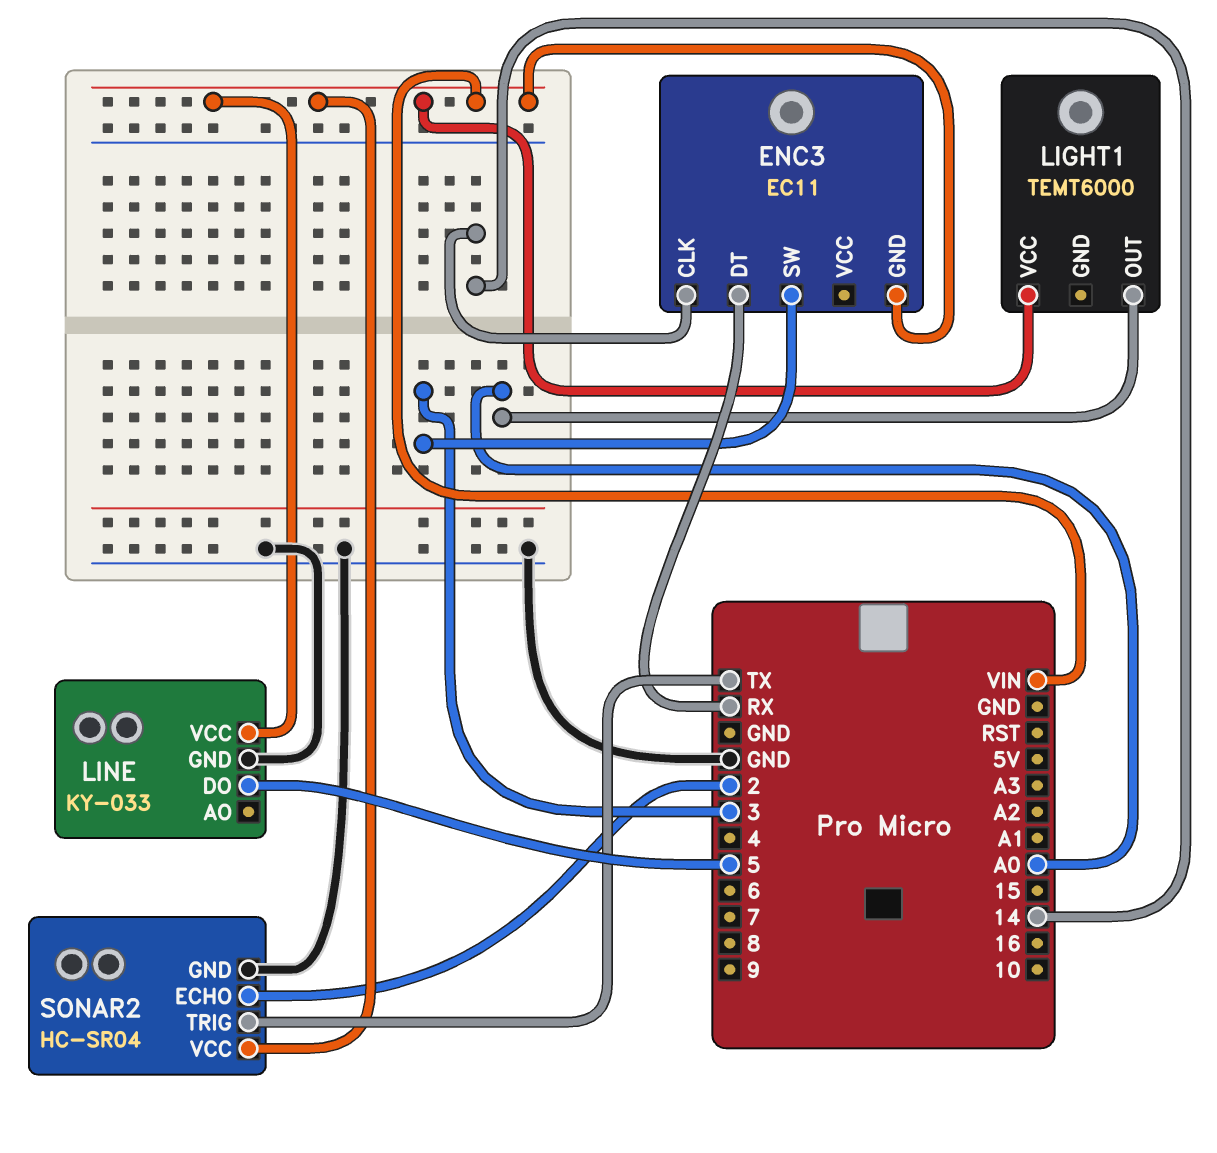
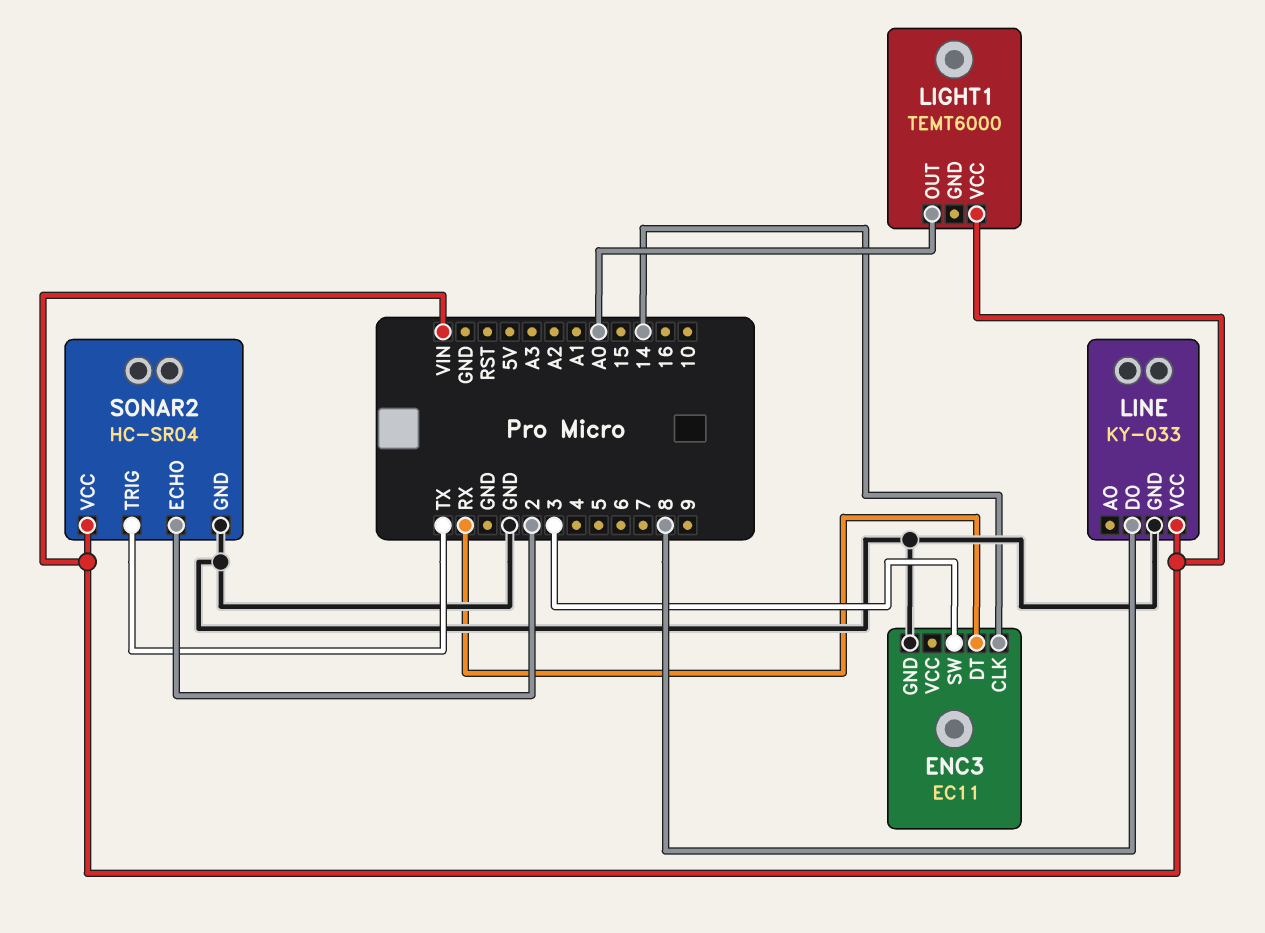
ENC3 pin GND: VIN -> GND
LINE pin DO: 5 -> 8

